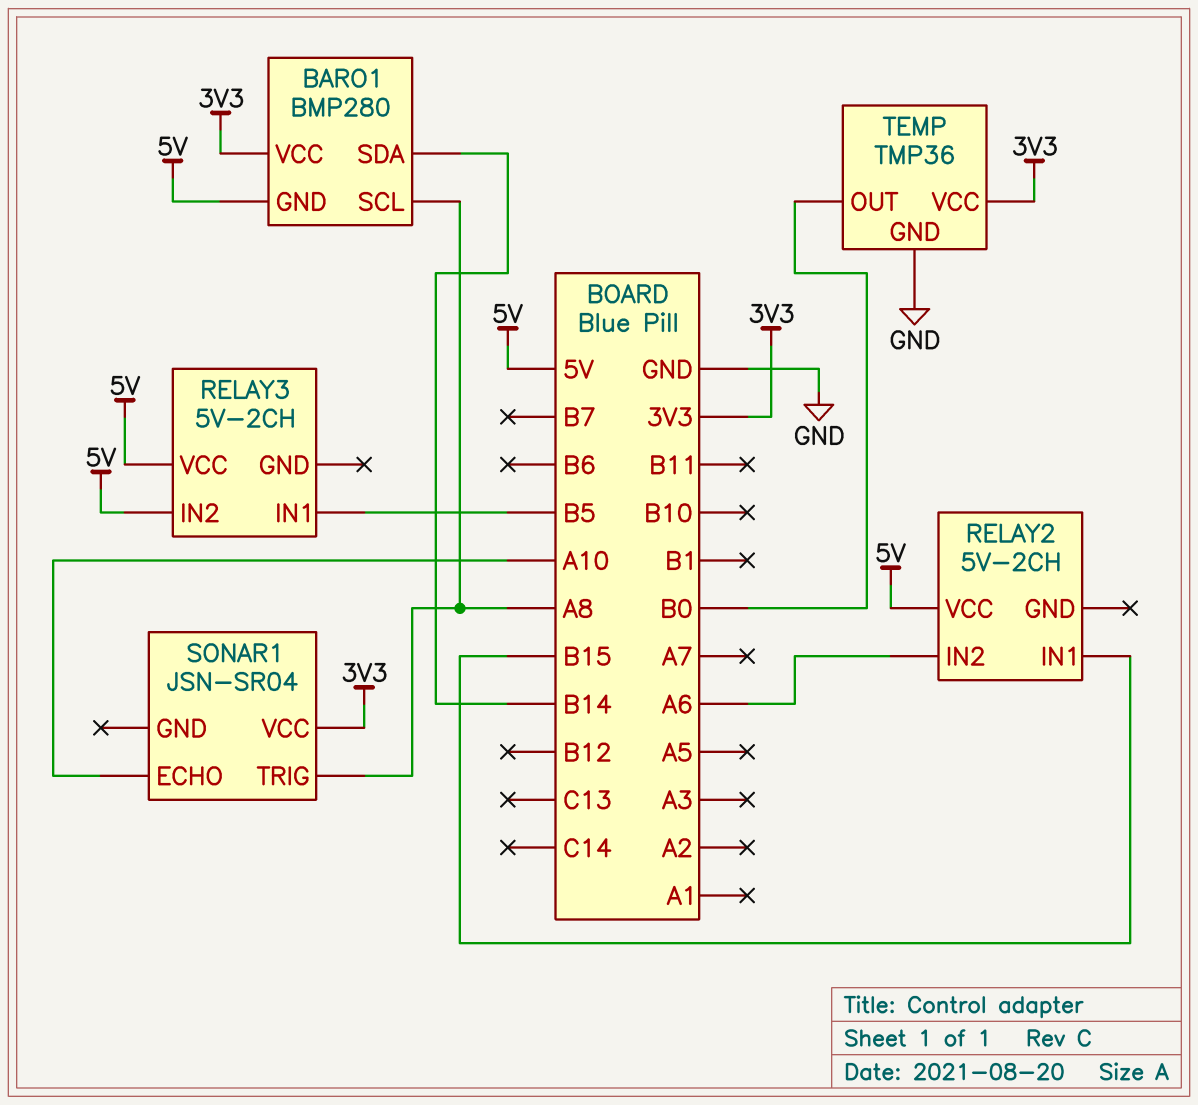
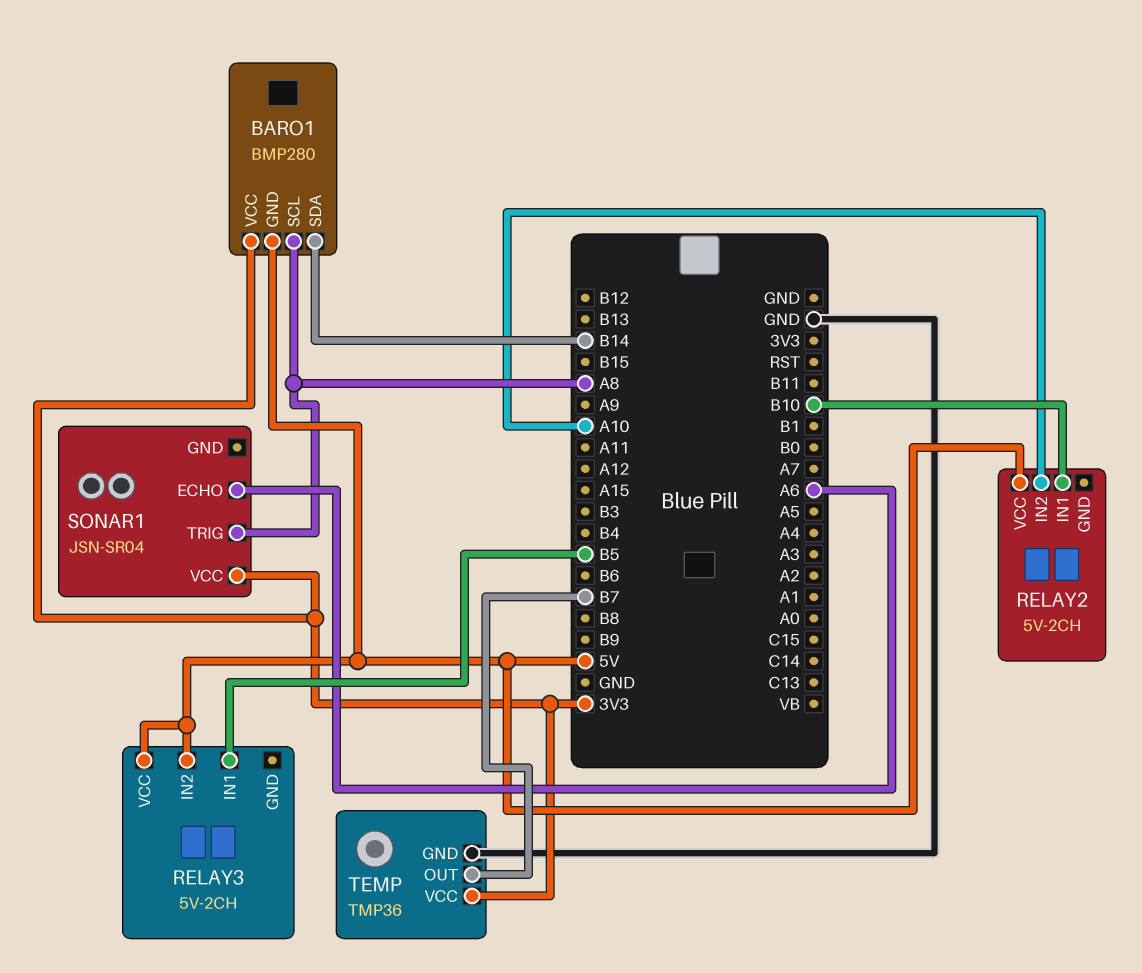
RELAY2 pin IN1: B15 -> B10
RELAY2 pin IN2: A6 -> A10
SONAR1 pin ECHO: A10 -> A6
TEMP pin OUT: B0 -> B7

